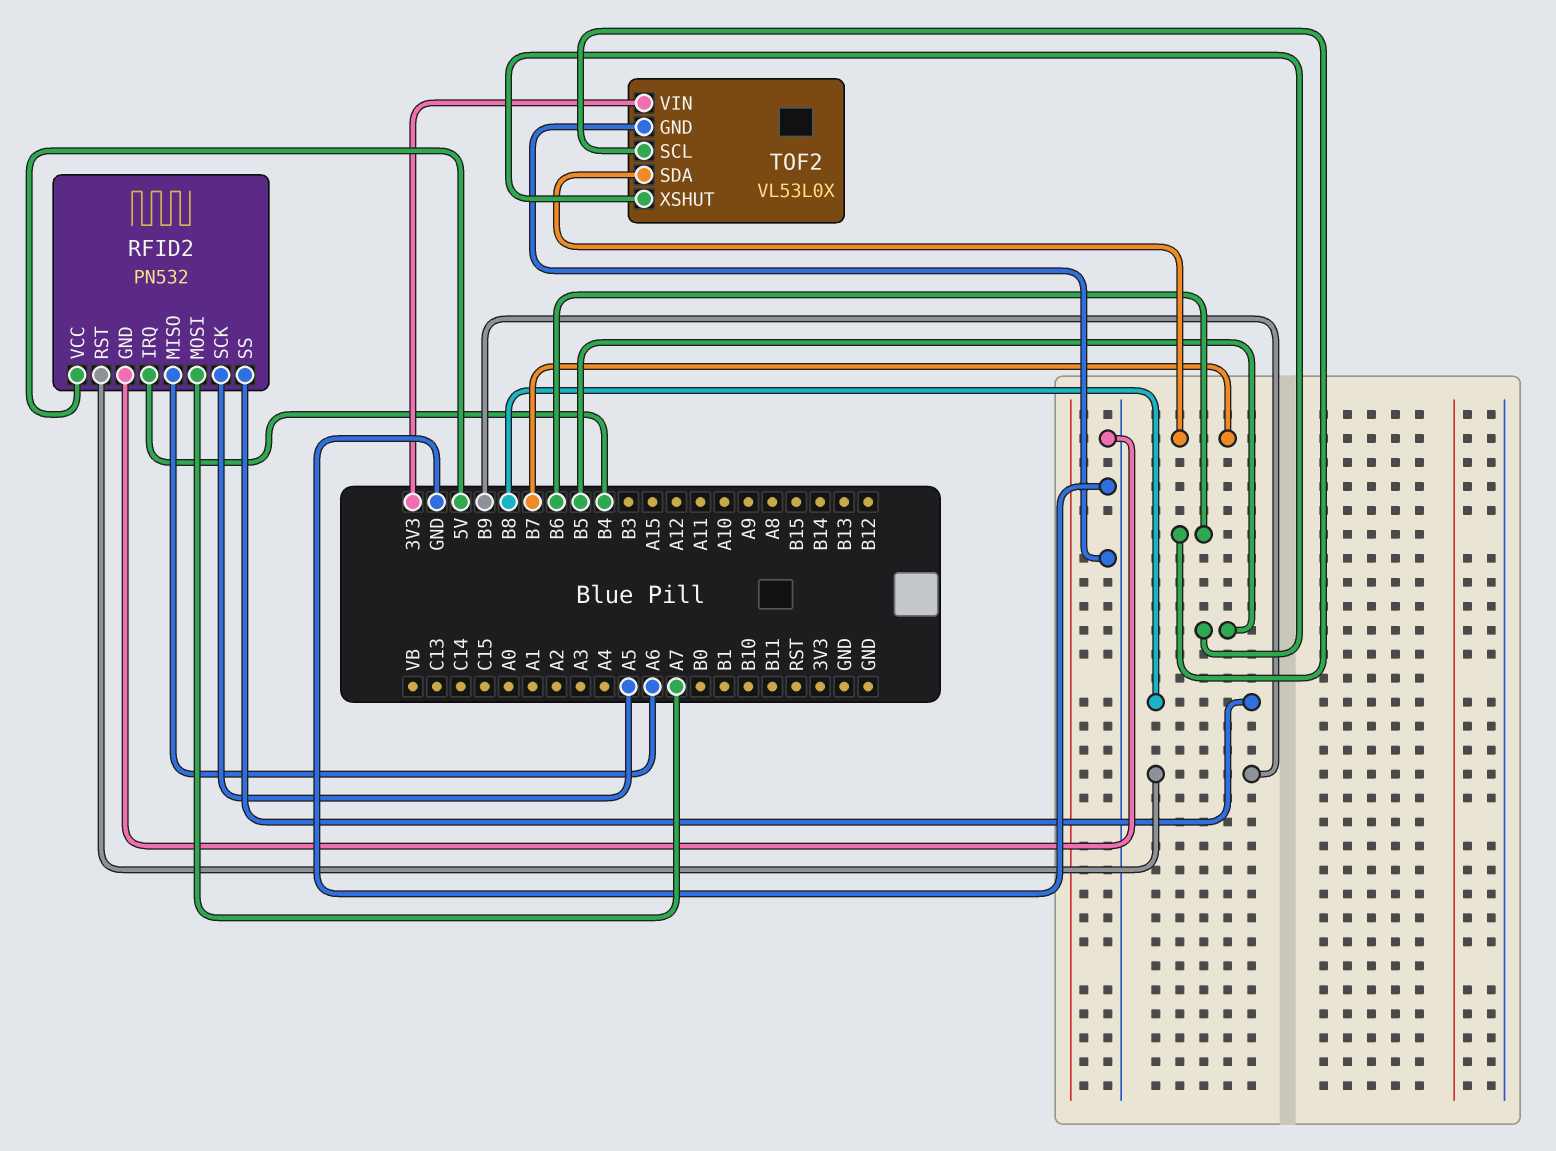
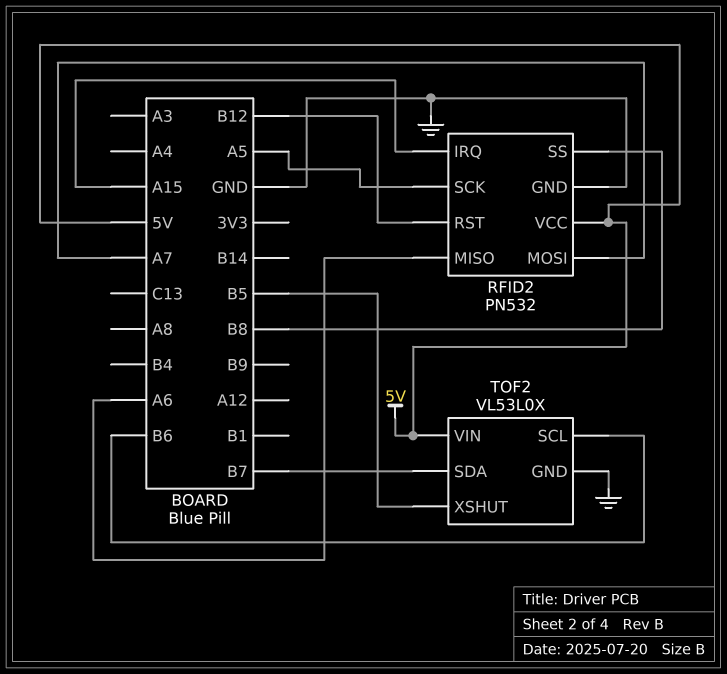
RFID2 pin IRQ: B4 -> A15
RFID2 pin RST: B9 -> B12
TOF2 pin VIN: 3V3 -> 5V

